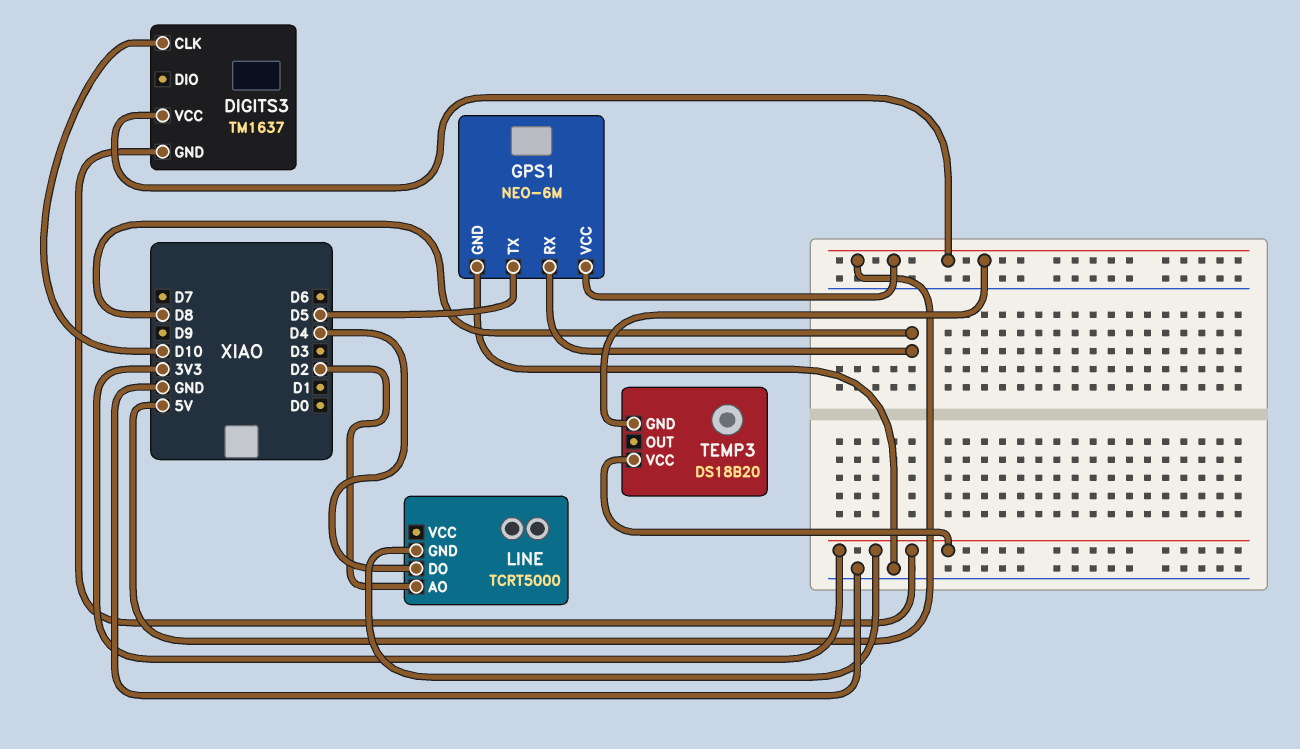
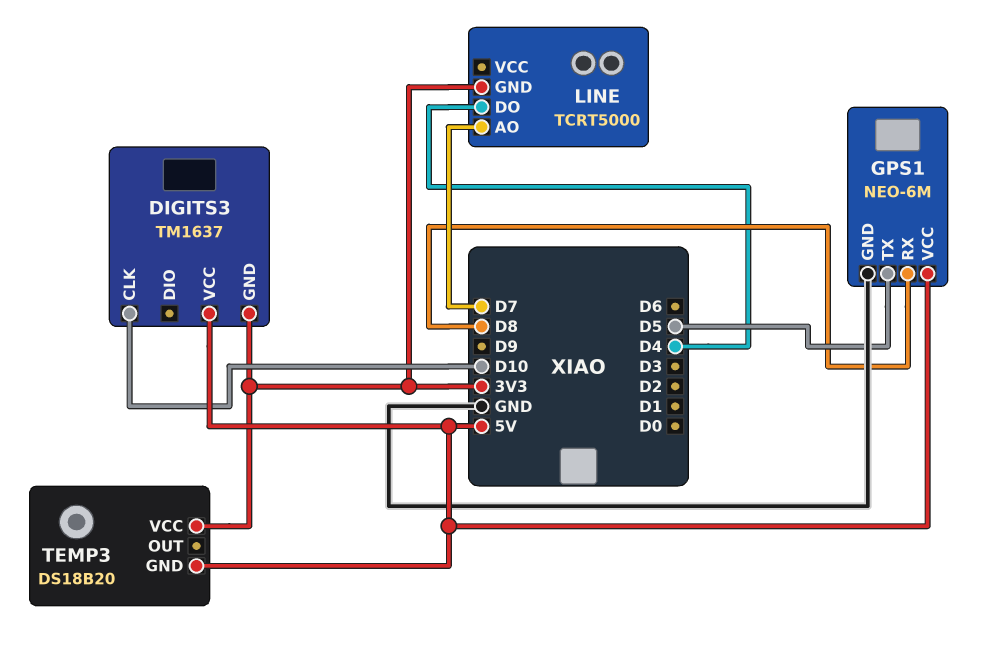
LINE pin AO: D2 -> D7

